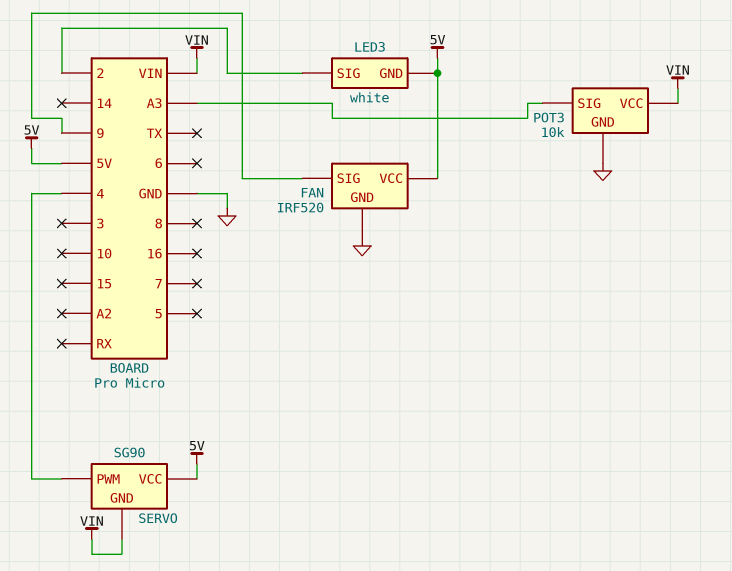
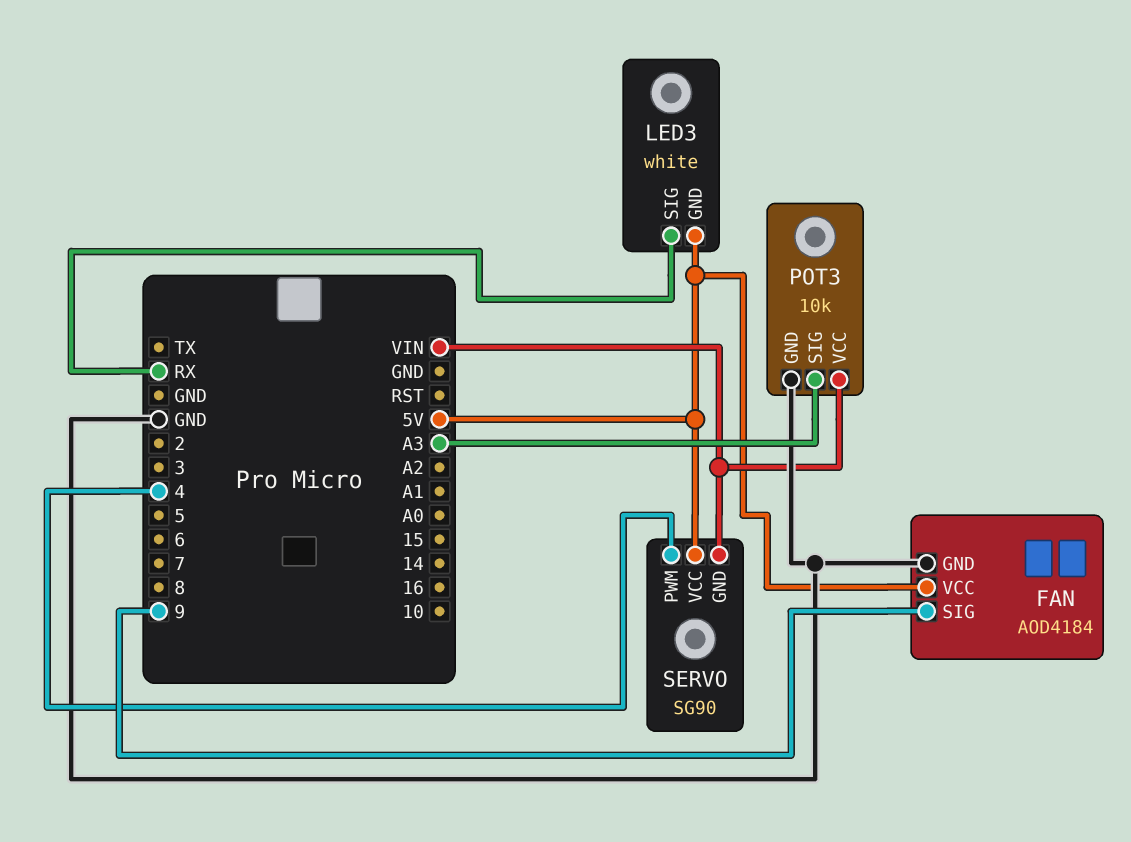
FAN: IRF520 -> AOD4184
LED3 pin SIG: 2 -> RX

